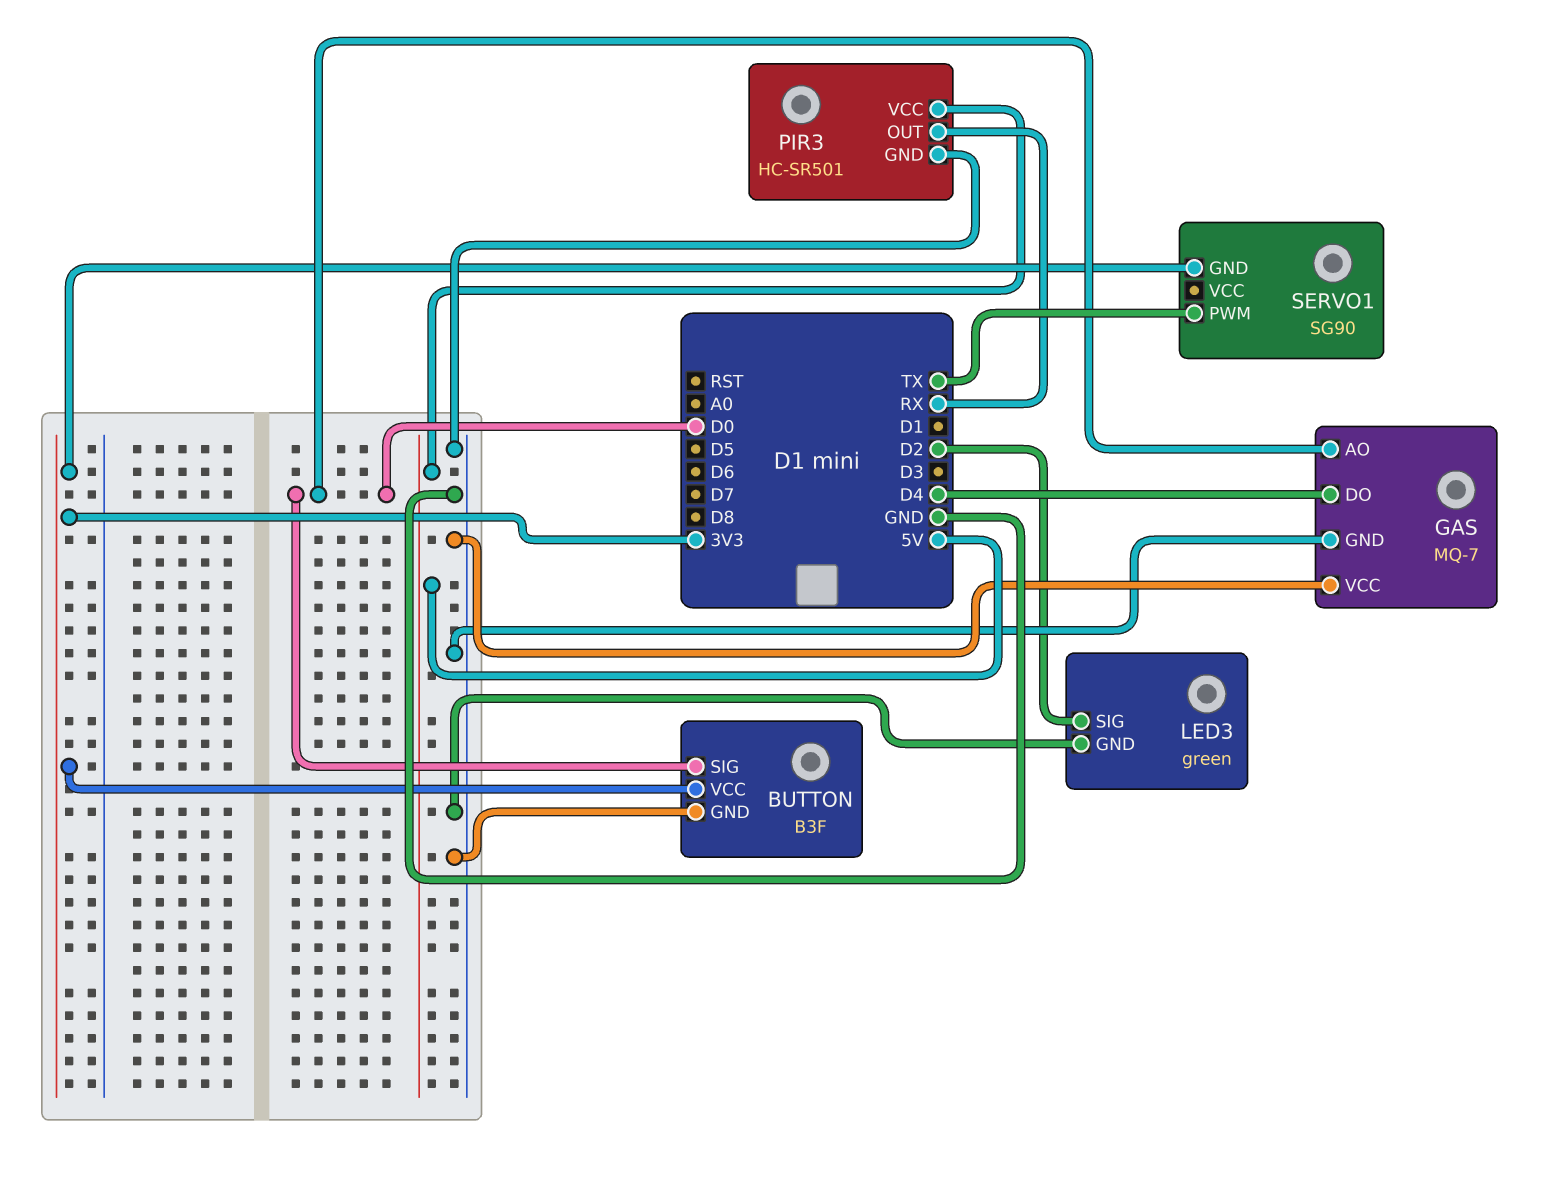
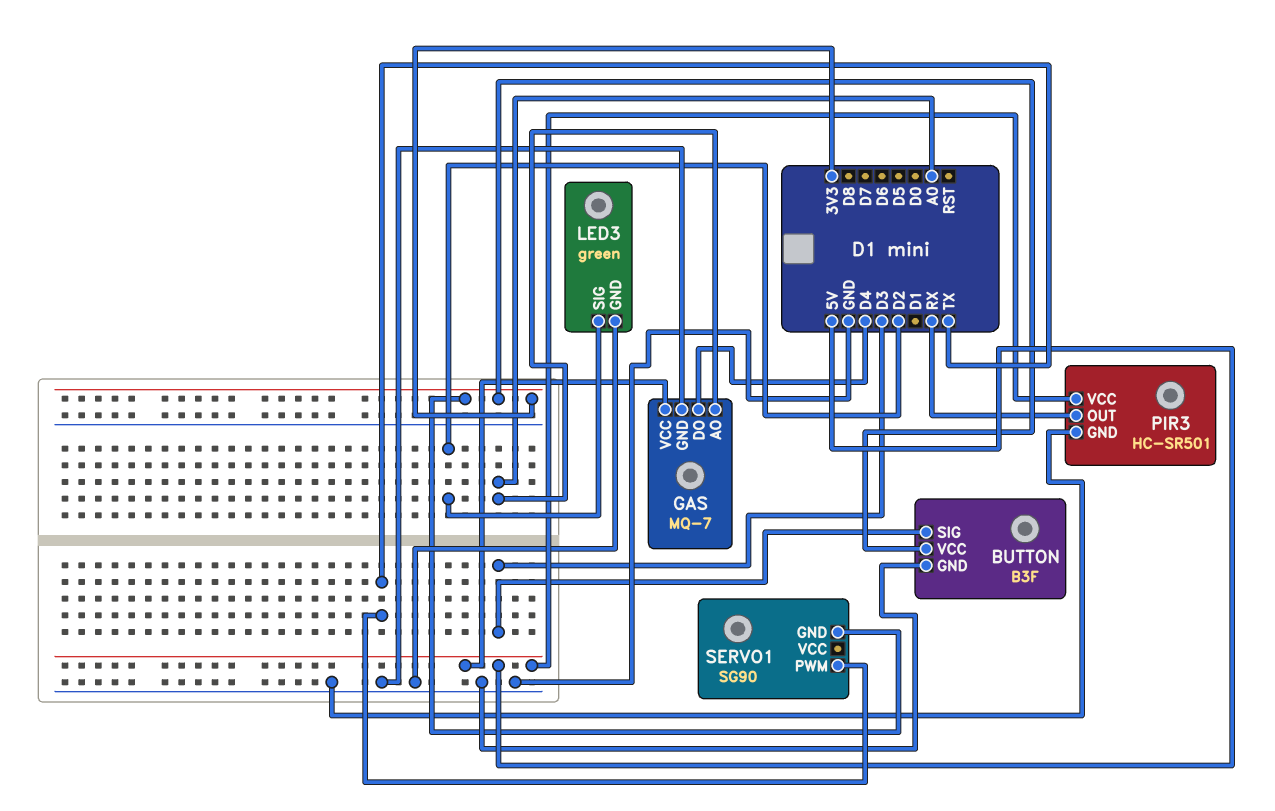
BUTTON pin SIG: D0 -> D3
GAS pin AO: D0 -> A0
GAS pin VCC: GND -> 5V

